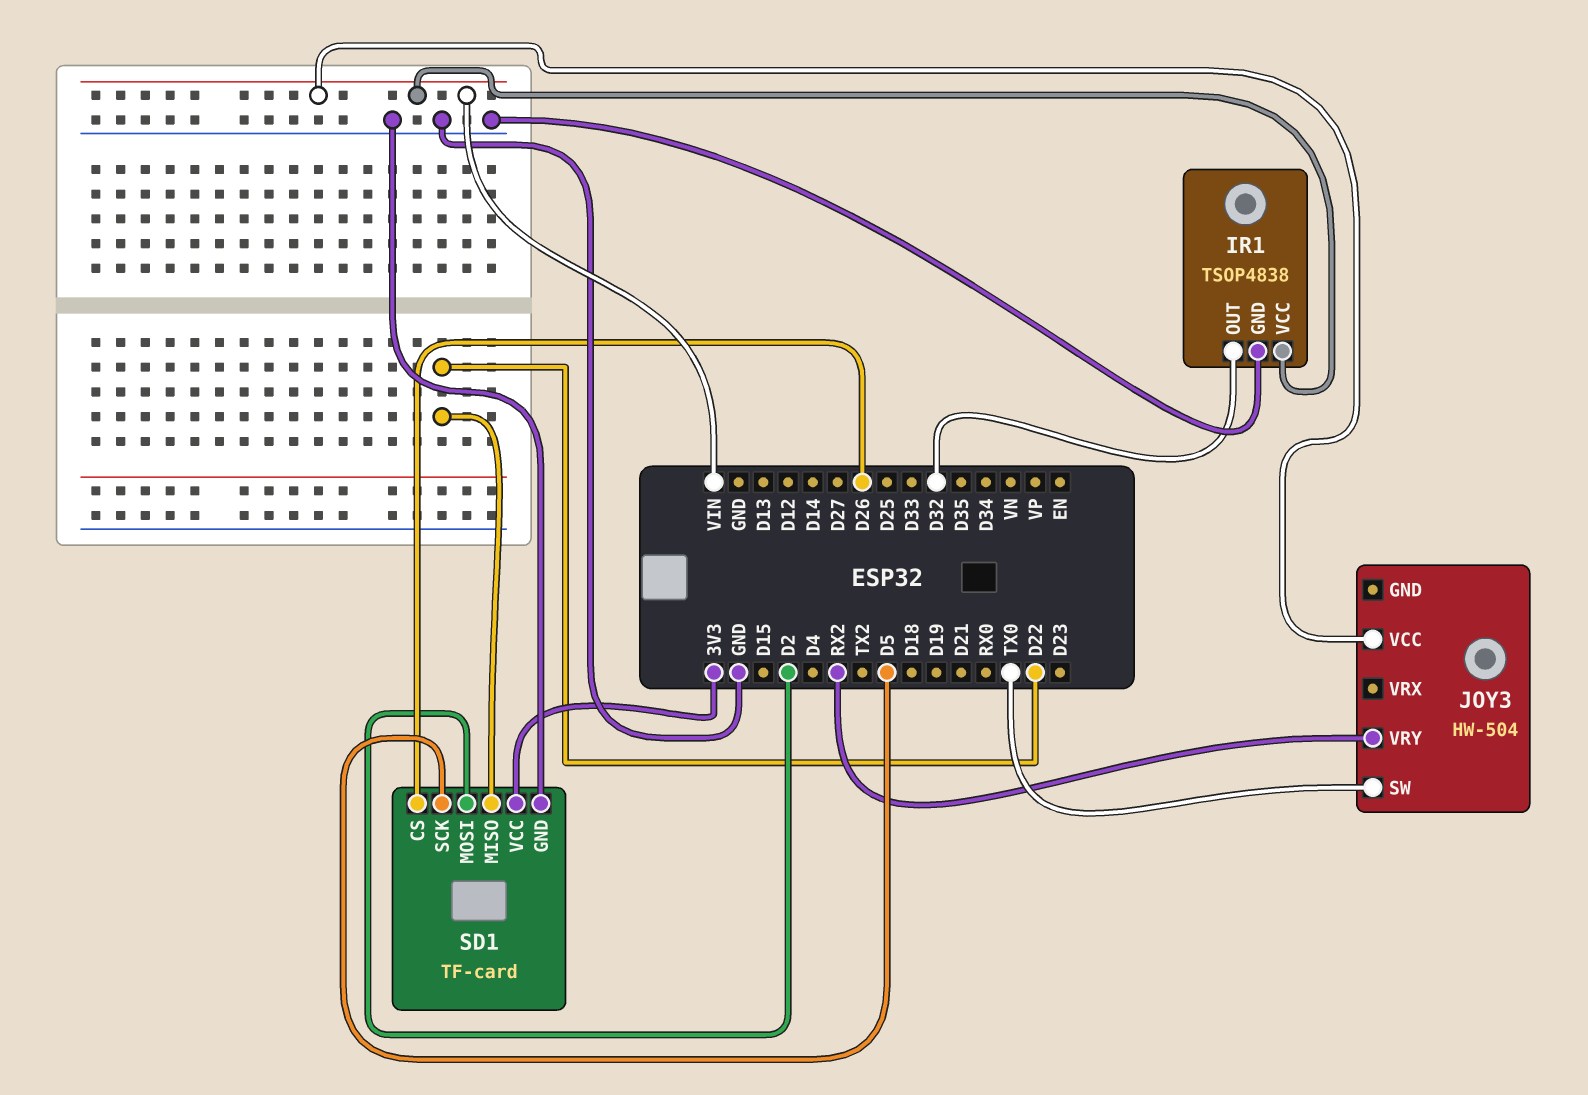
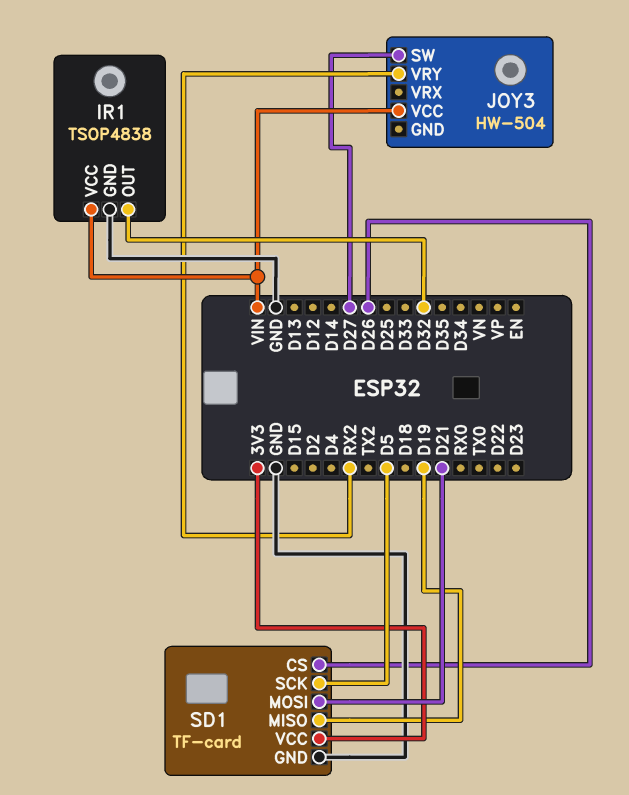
JOY3 pin SW: TX0 -> D27
SD1 pin MISO: D22 -> D19
SD1 pin MOSI: D2 -> D21

